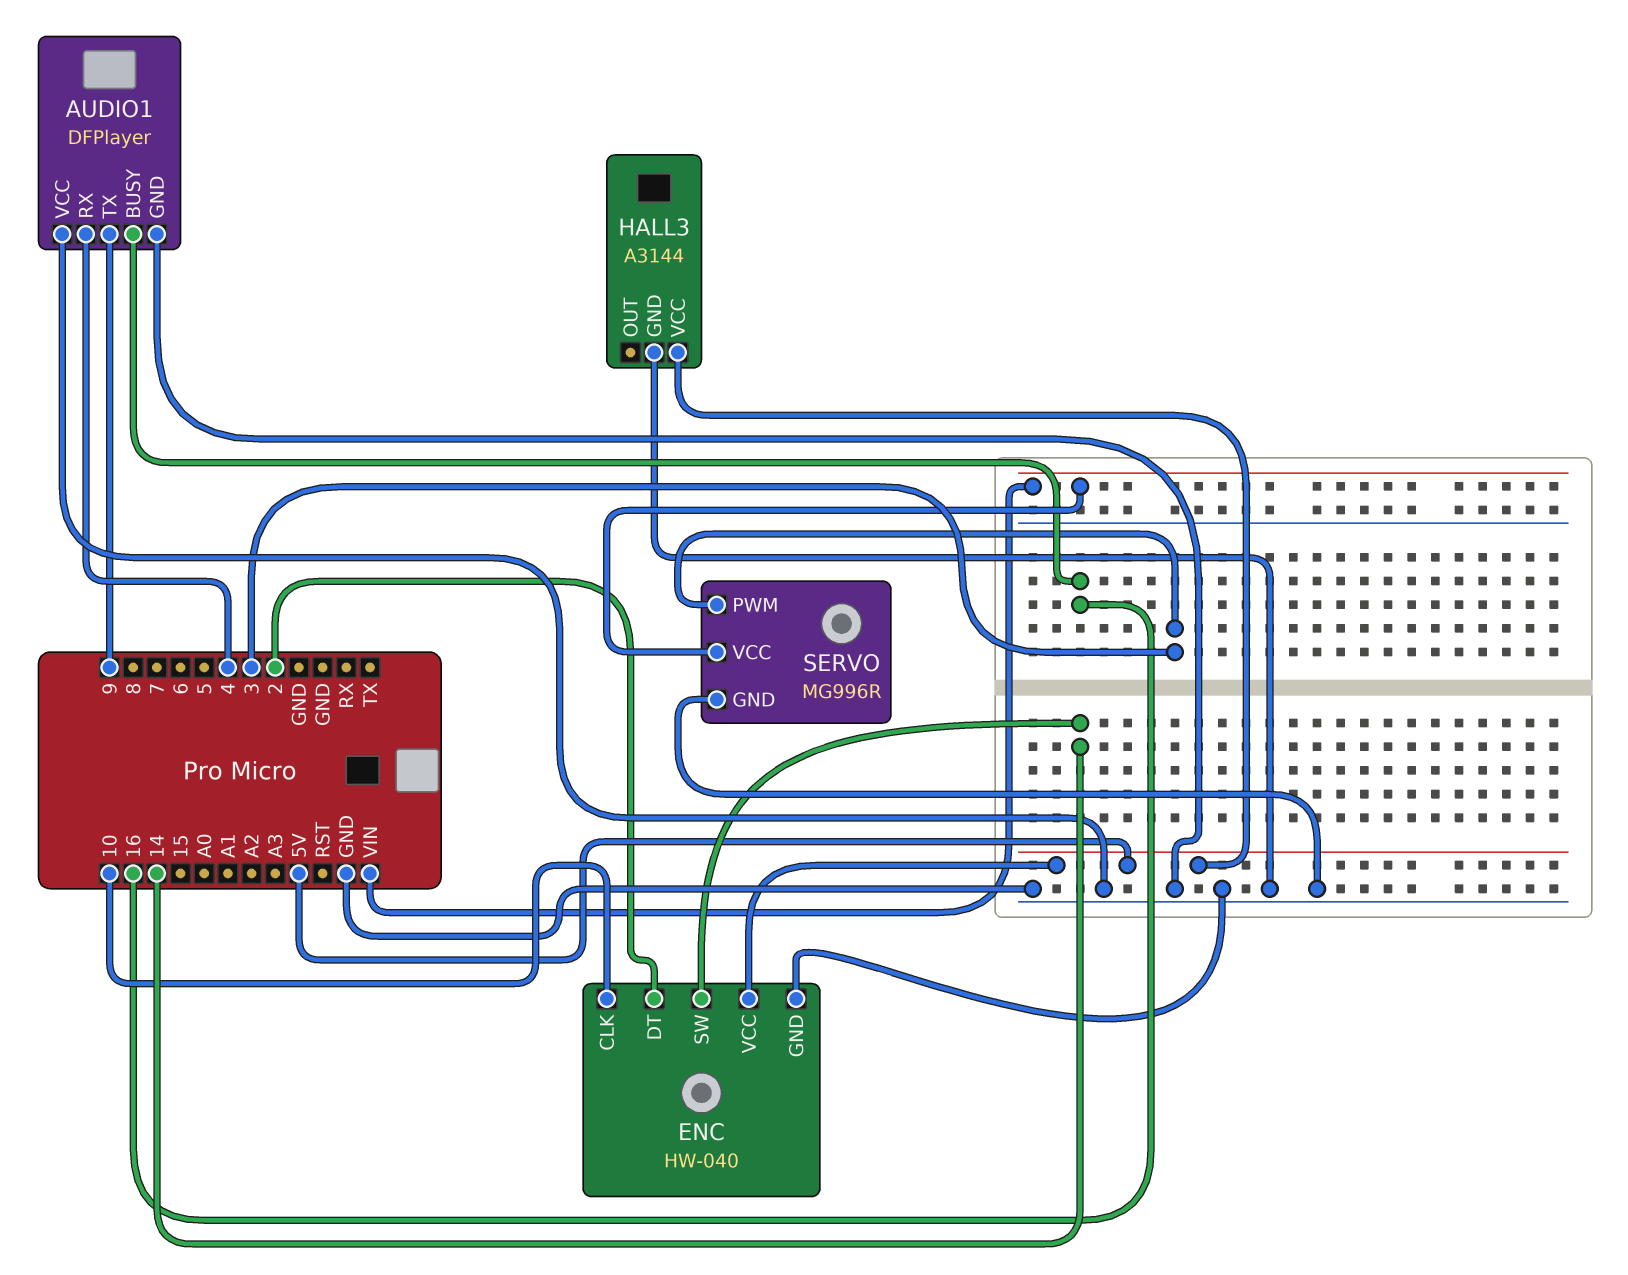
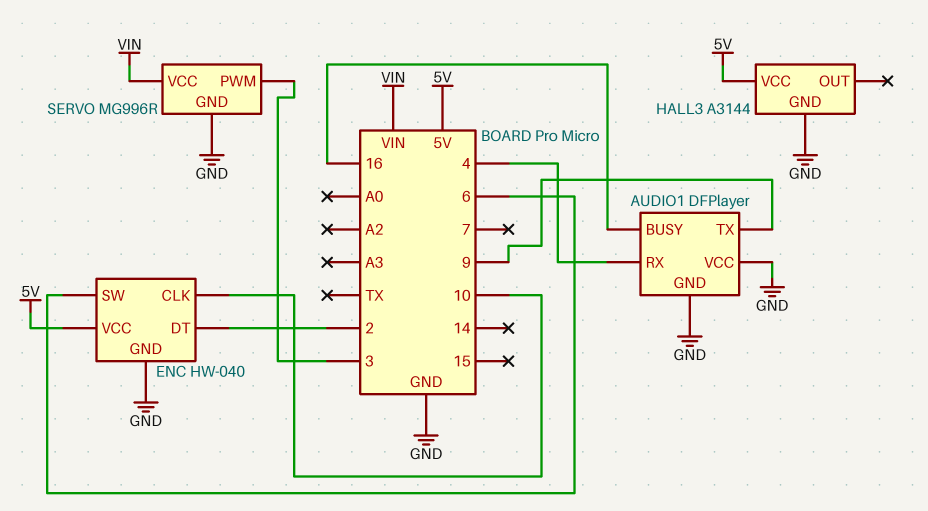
ENC pin SW: 14 -> 6

